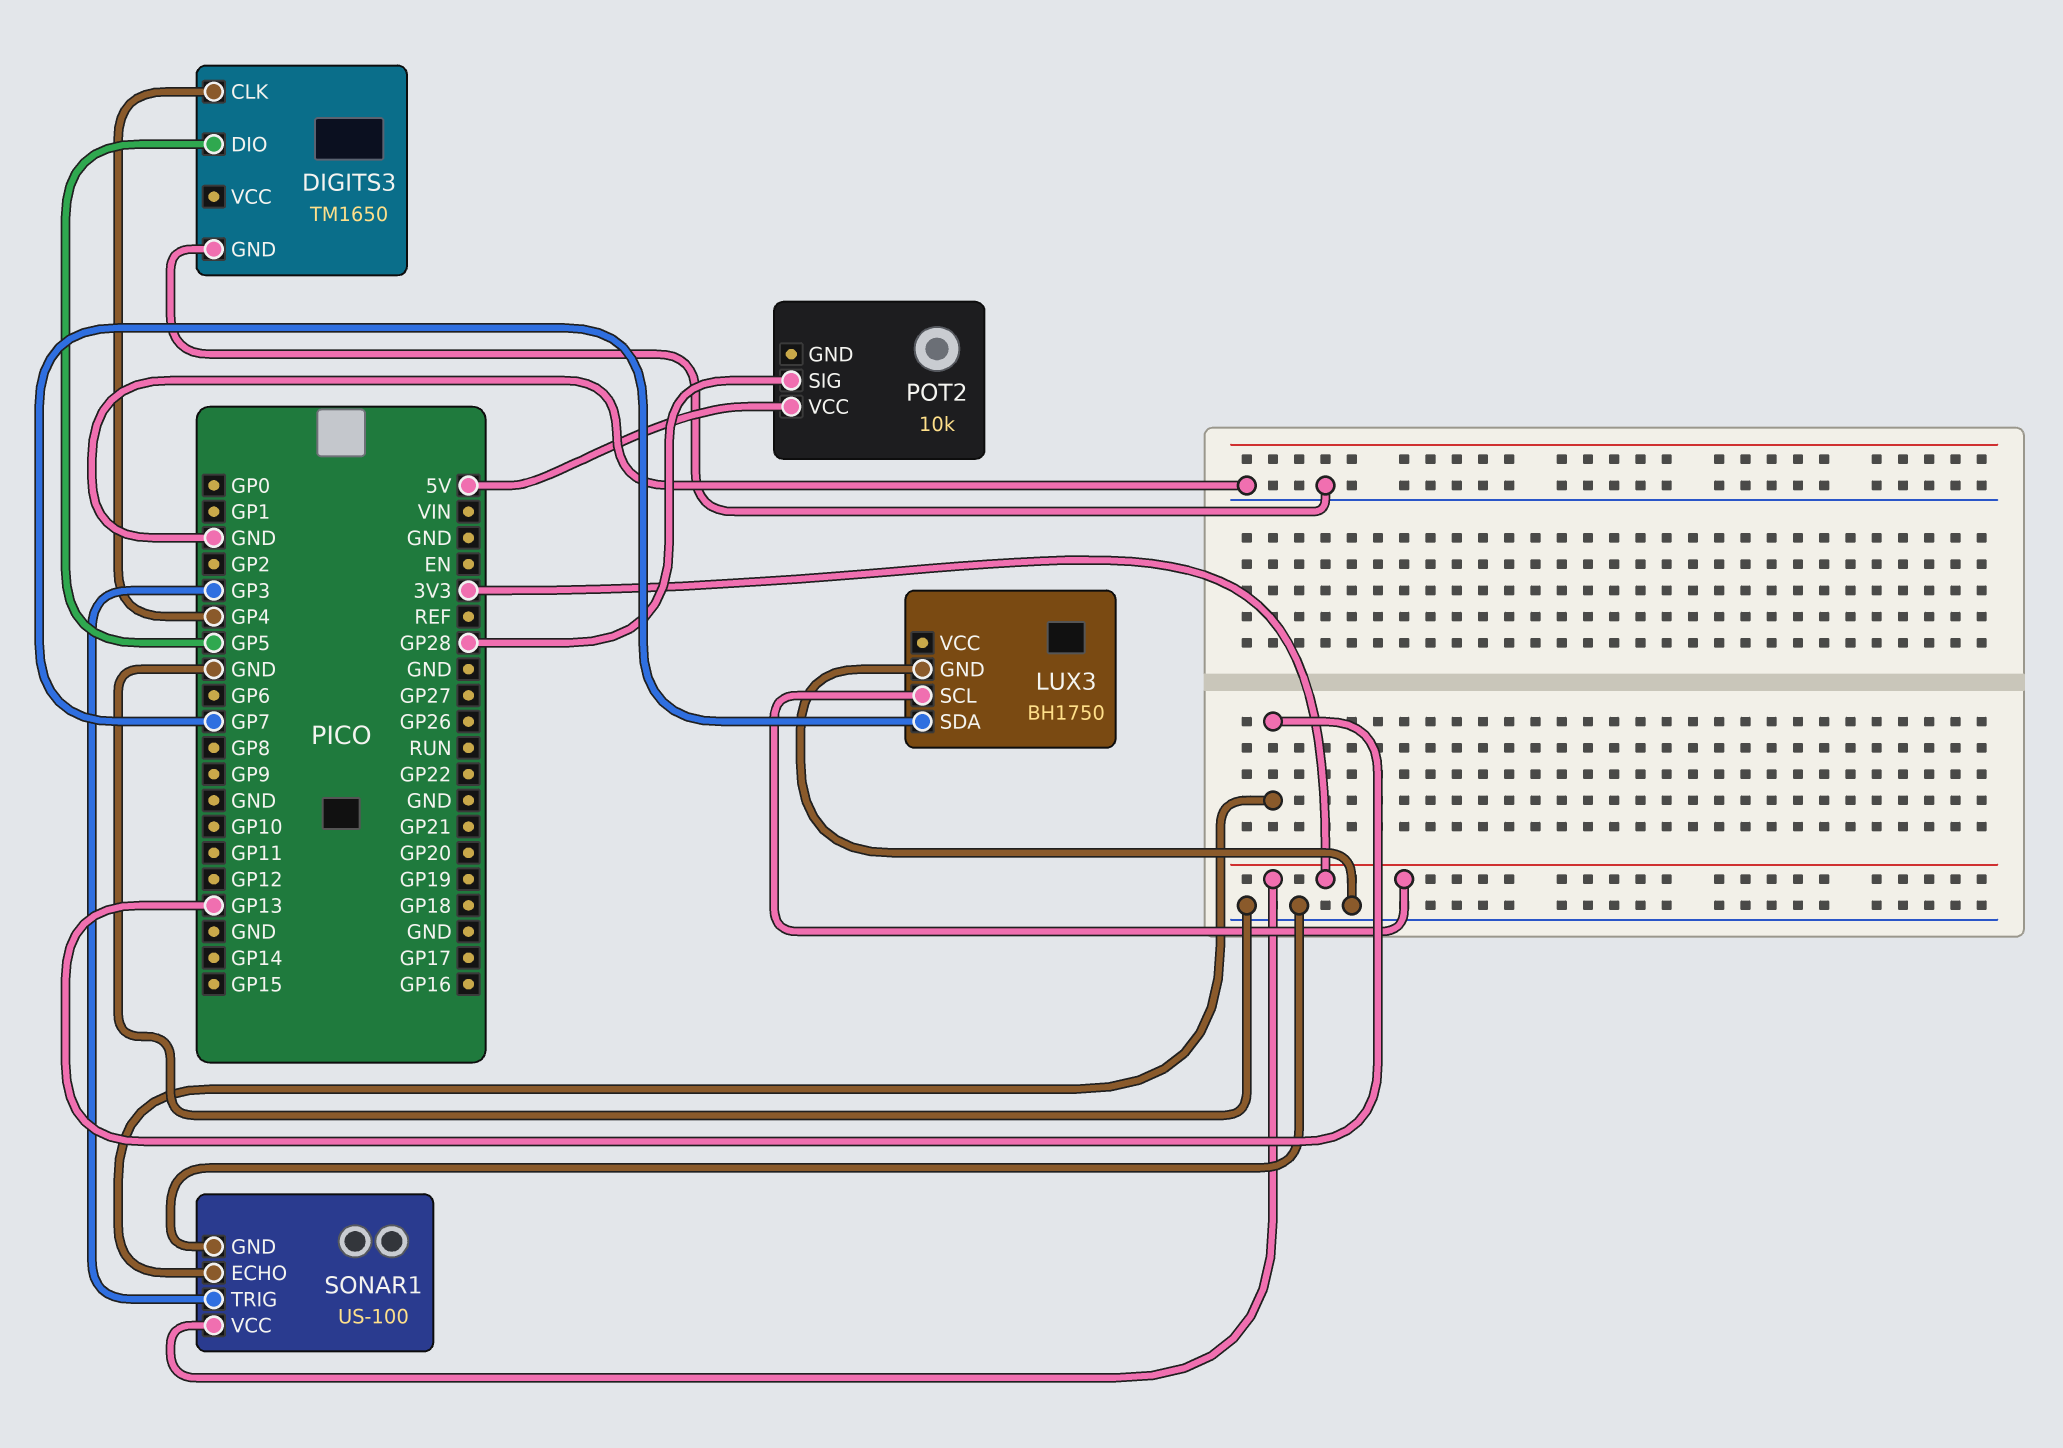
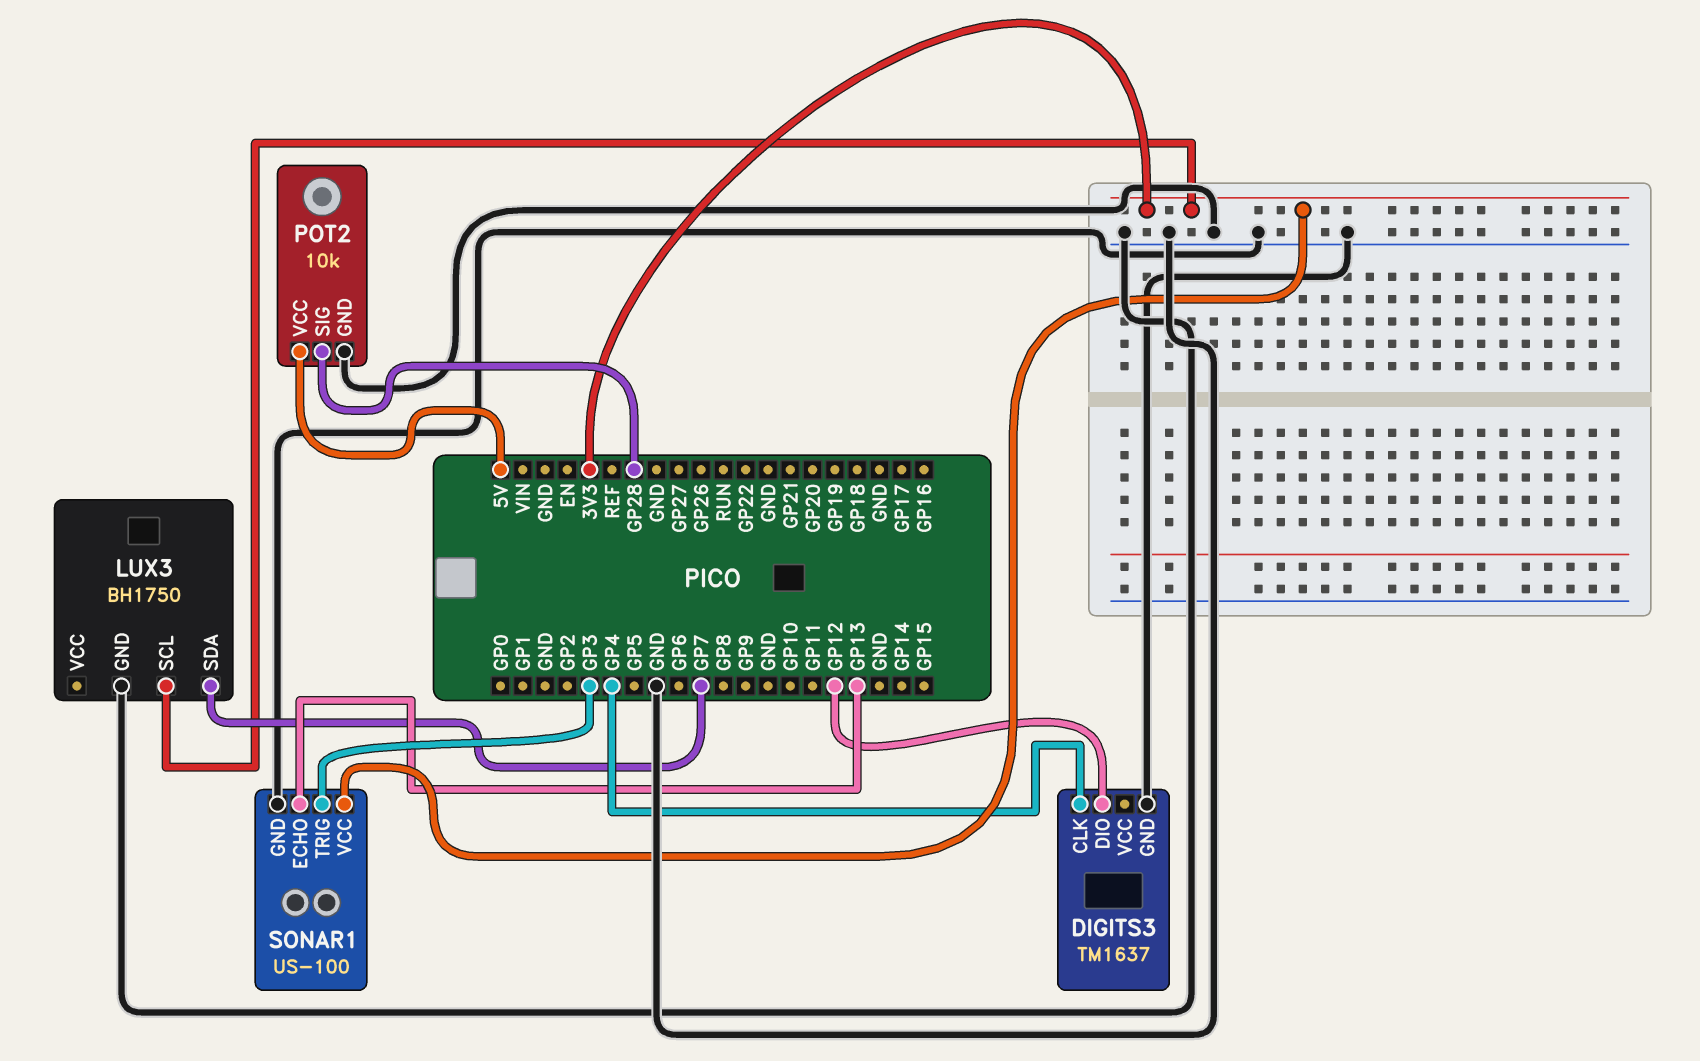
DIGITS3: TM1650 -> TM1637
DIGITS3 pin DIO: GP5 -> GP12
POT2 pin GND: none -> GND

